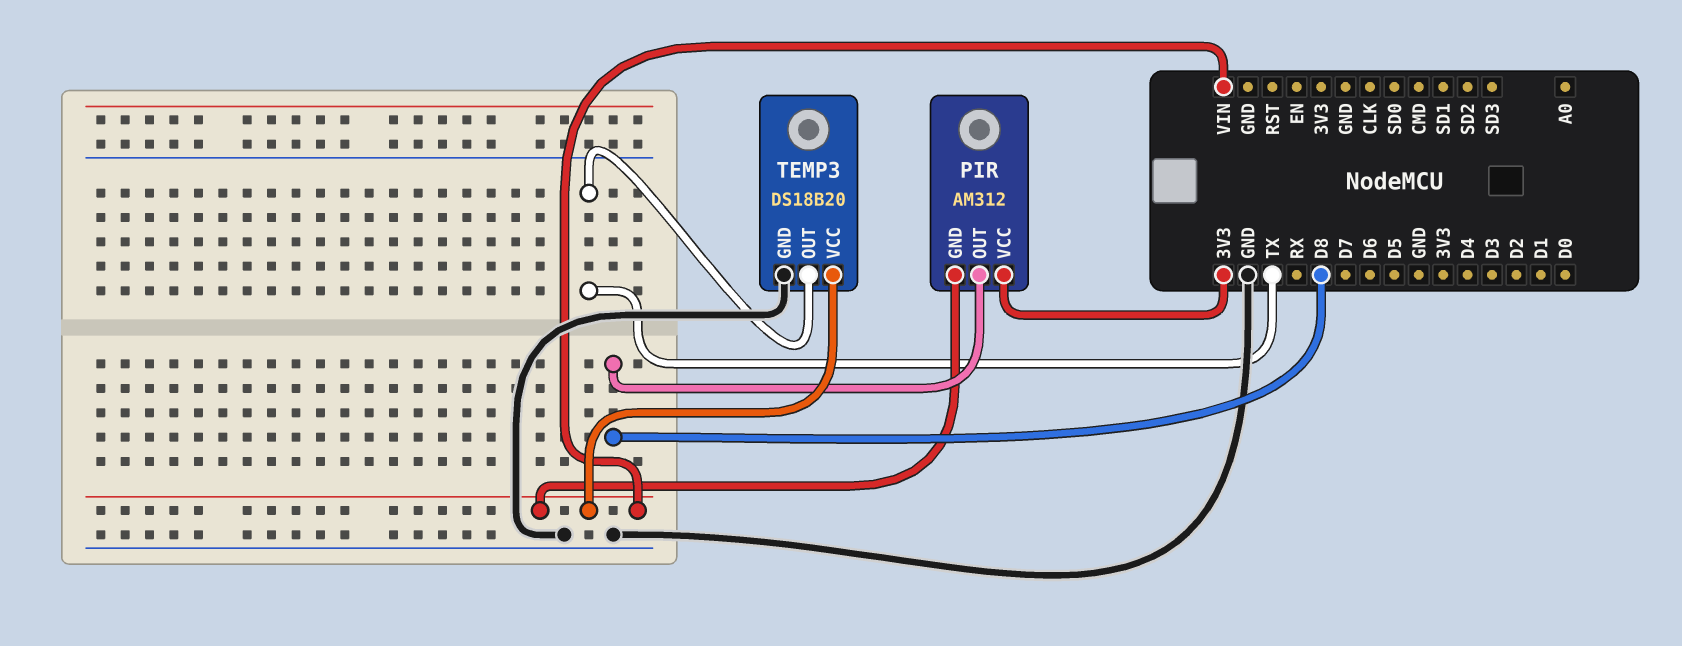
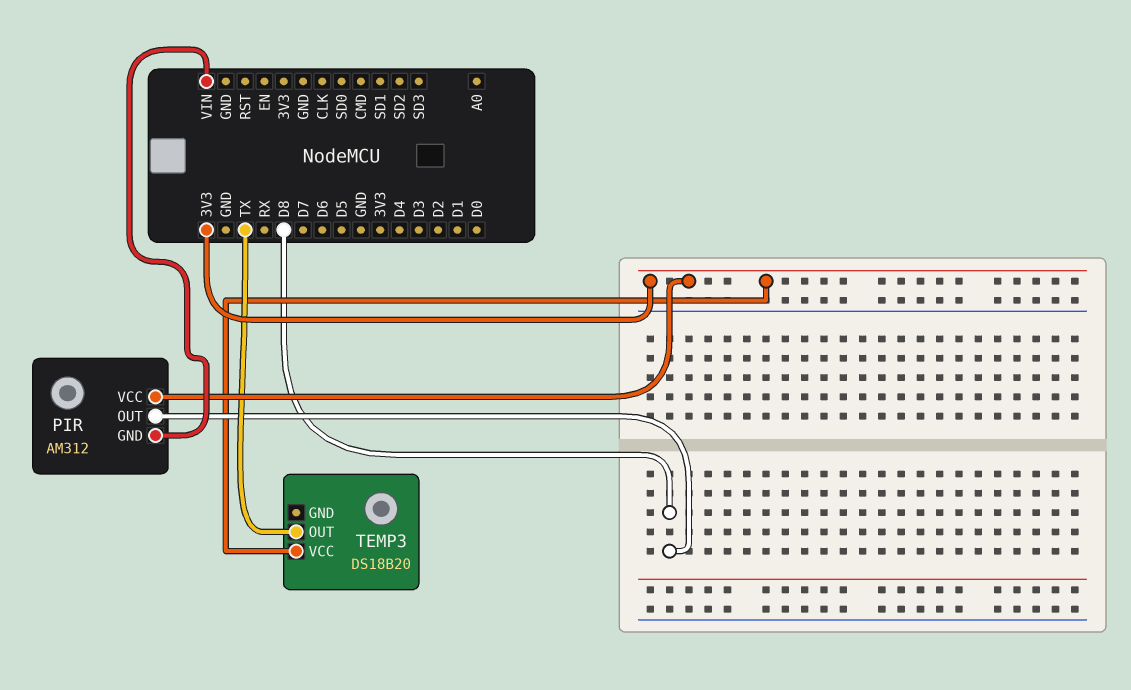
TEMP3 pin GND: GND -> none
TEMP3 pin VCC: VIN -> 3V3

